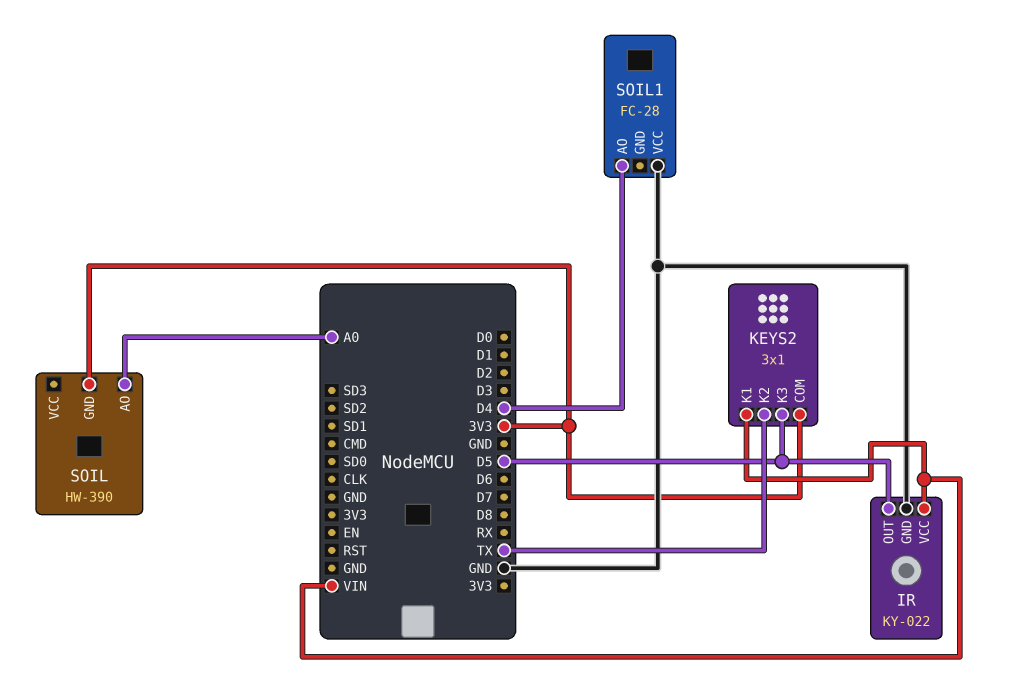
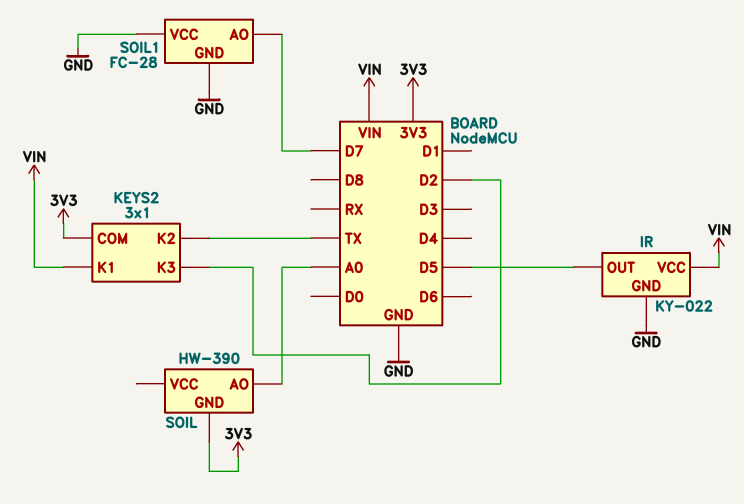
KEYS2 pin K3: D5 -> D2
SOIL1 pin AO: D4 -> D7
SOIL1 pin GND: none -> GND

